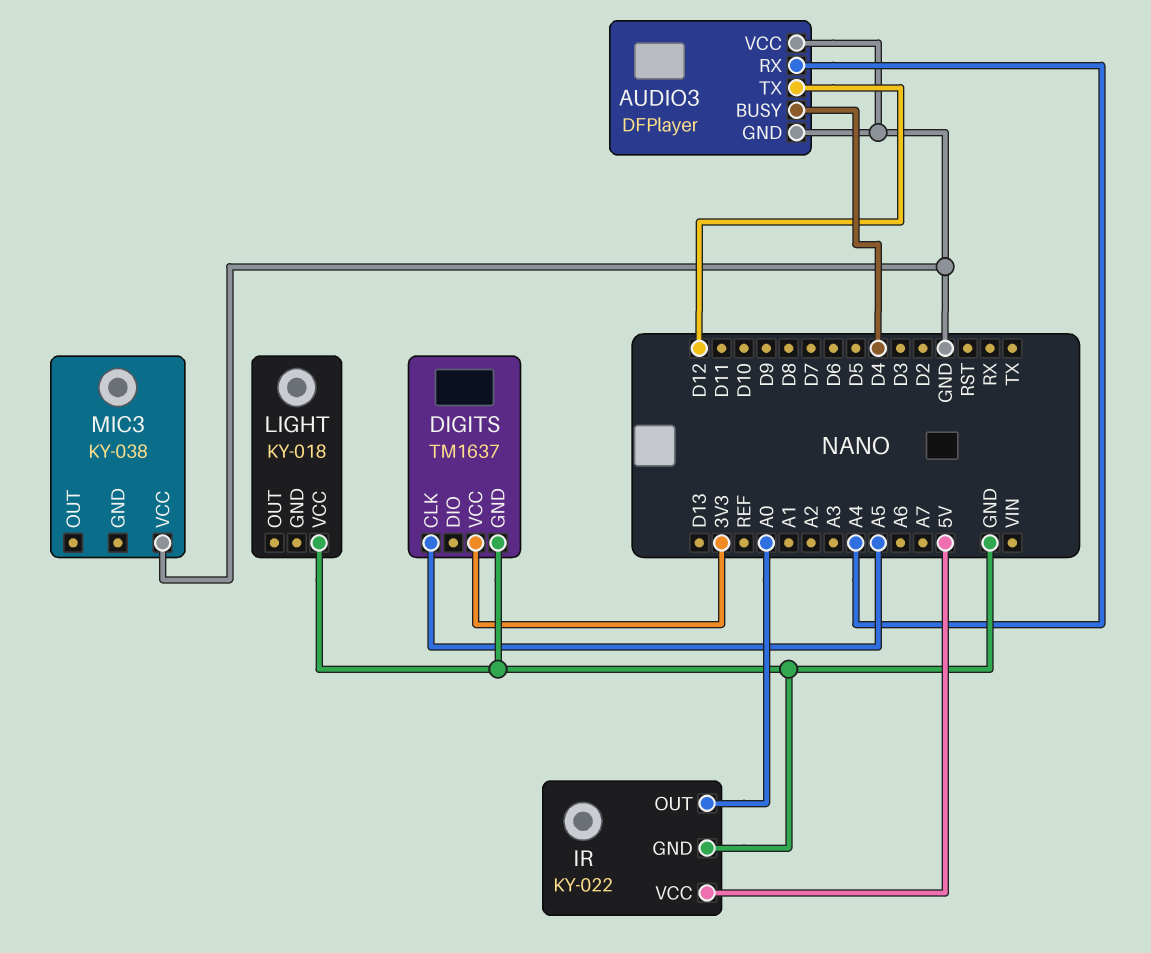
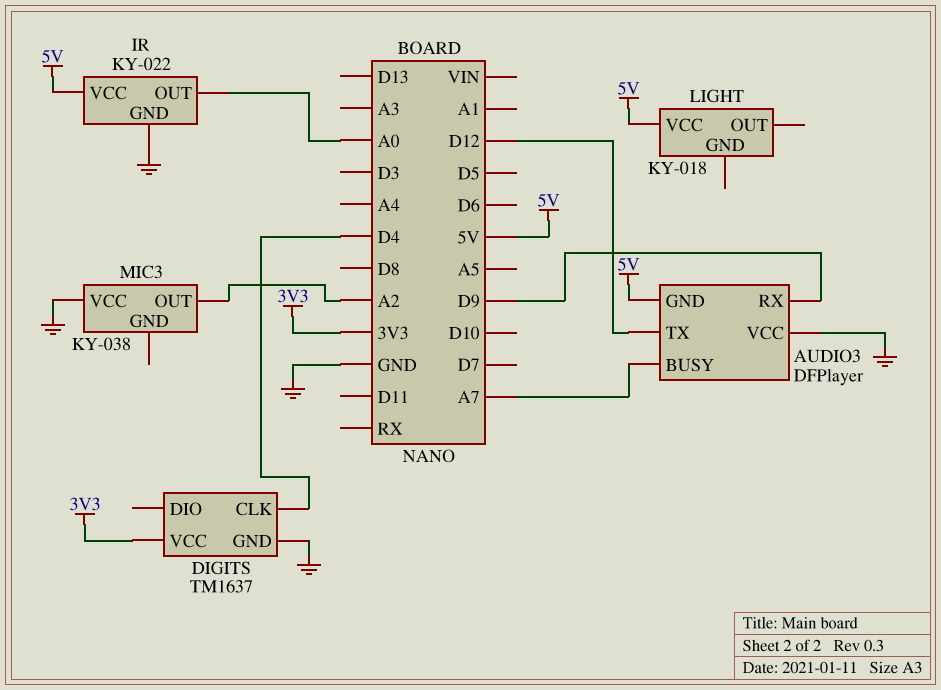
AUDIO3 pin BUSY: D4 -> A7
AUDIO3 pin GND: GND -> 5V
AUDIO3 pin RX: A4 -> D9
DIGITS pin CLK: A5 -> D4
LIGHT pin VCC: GND -> 5V
MIC3 pin OUT: none -> A2

